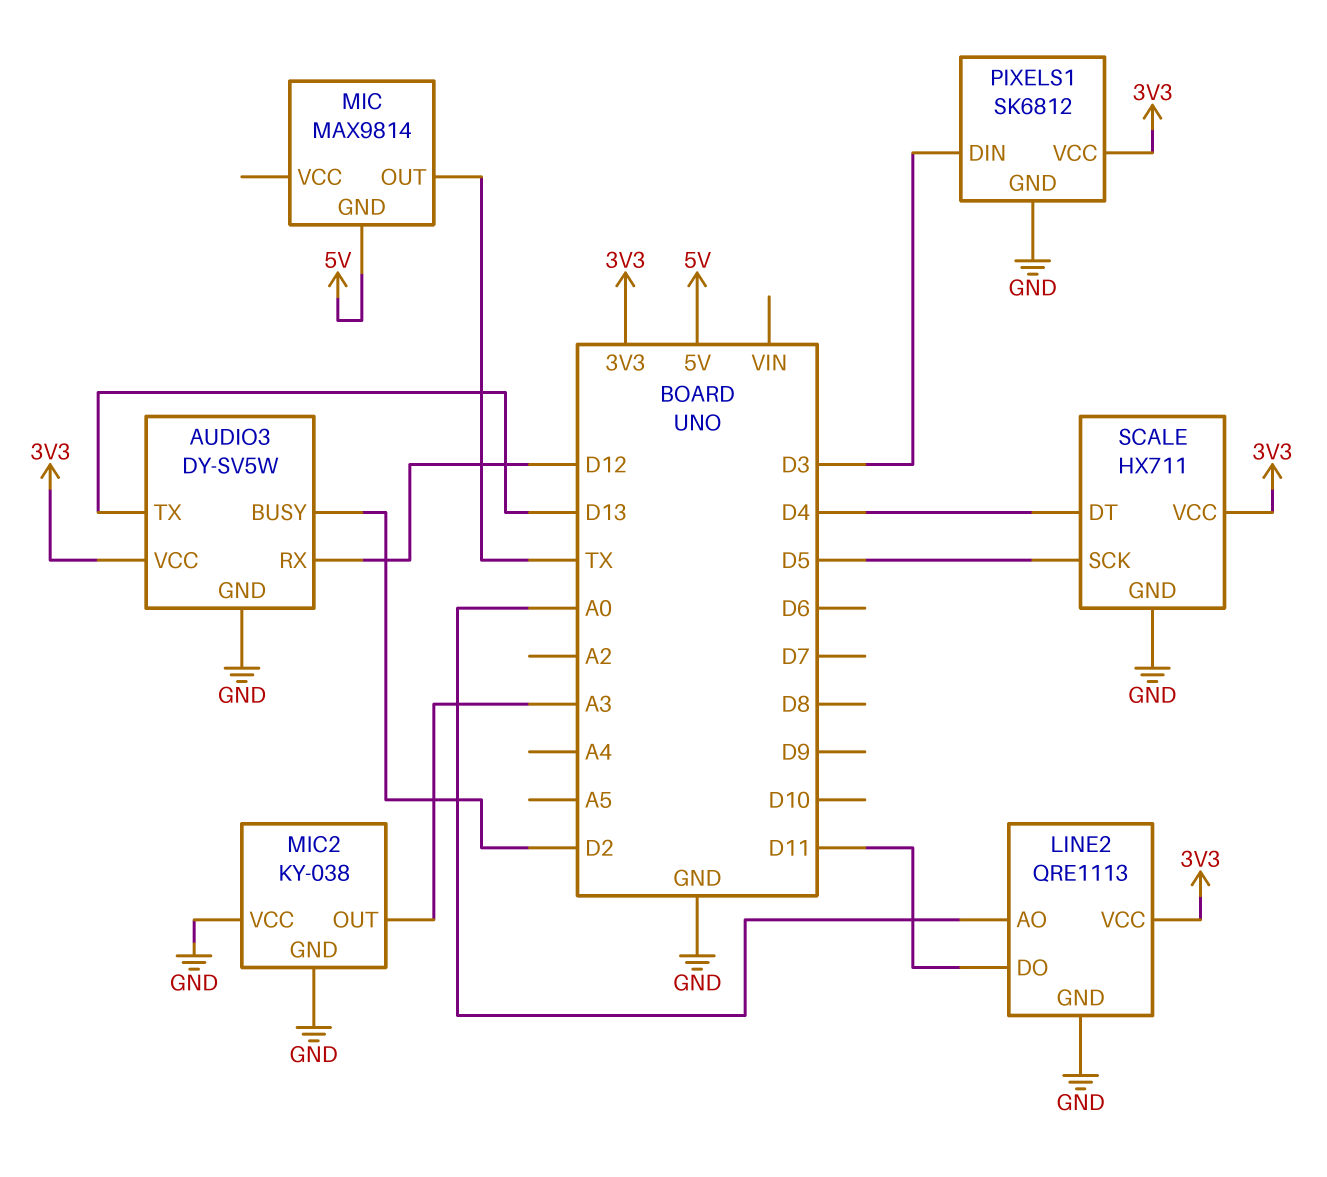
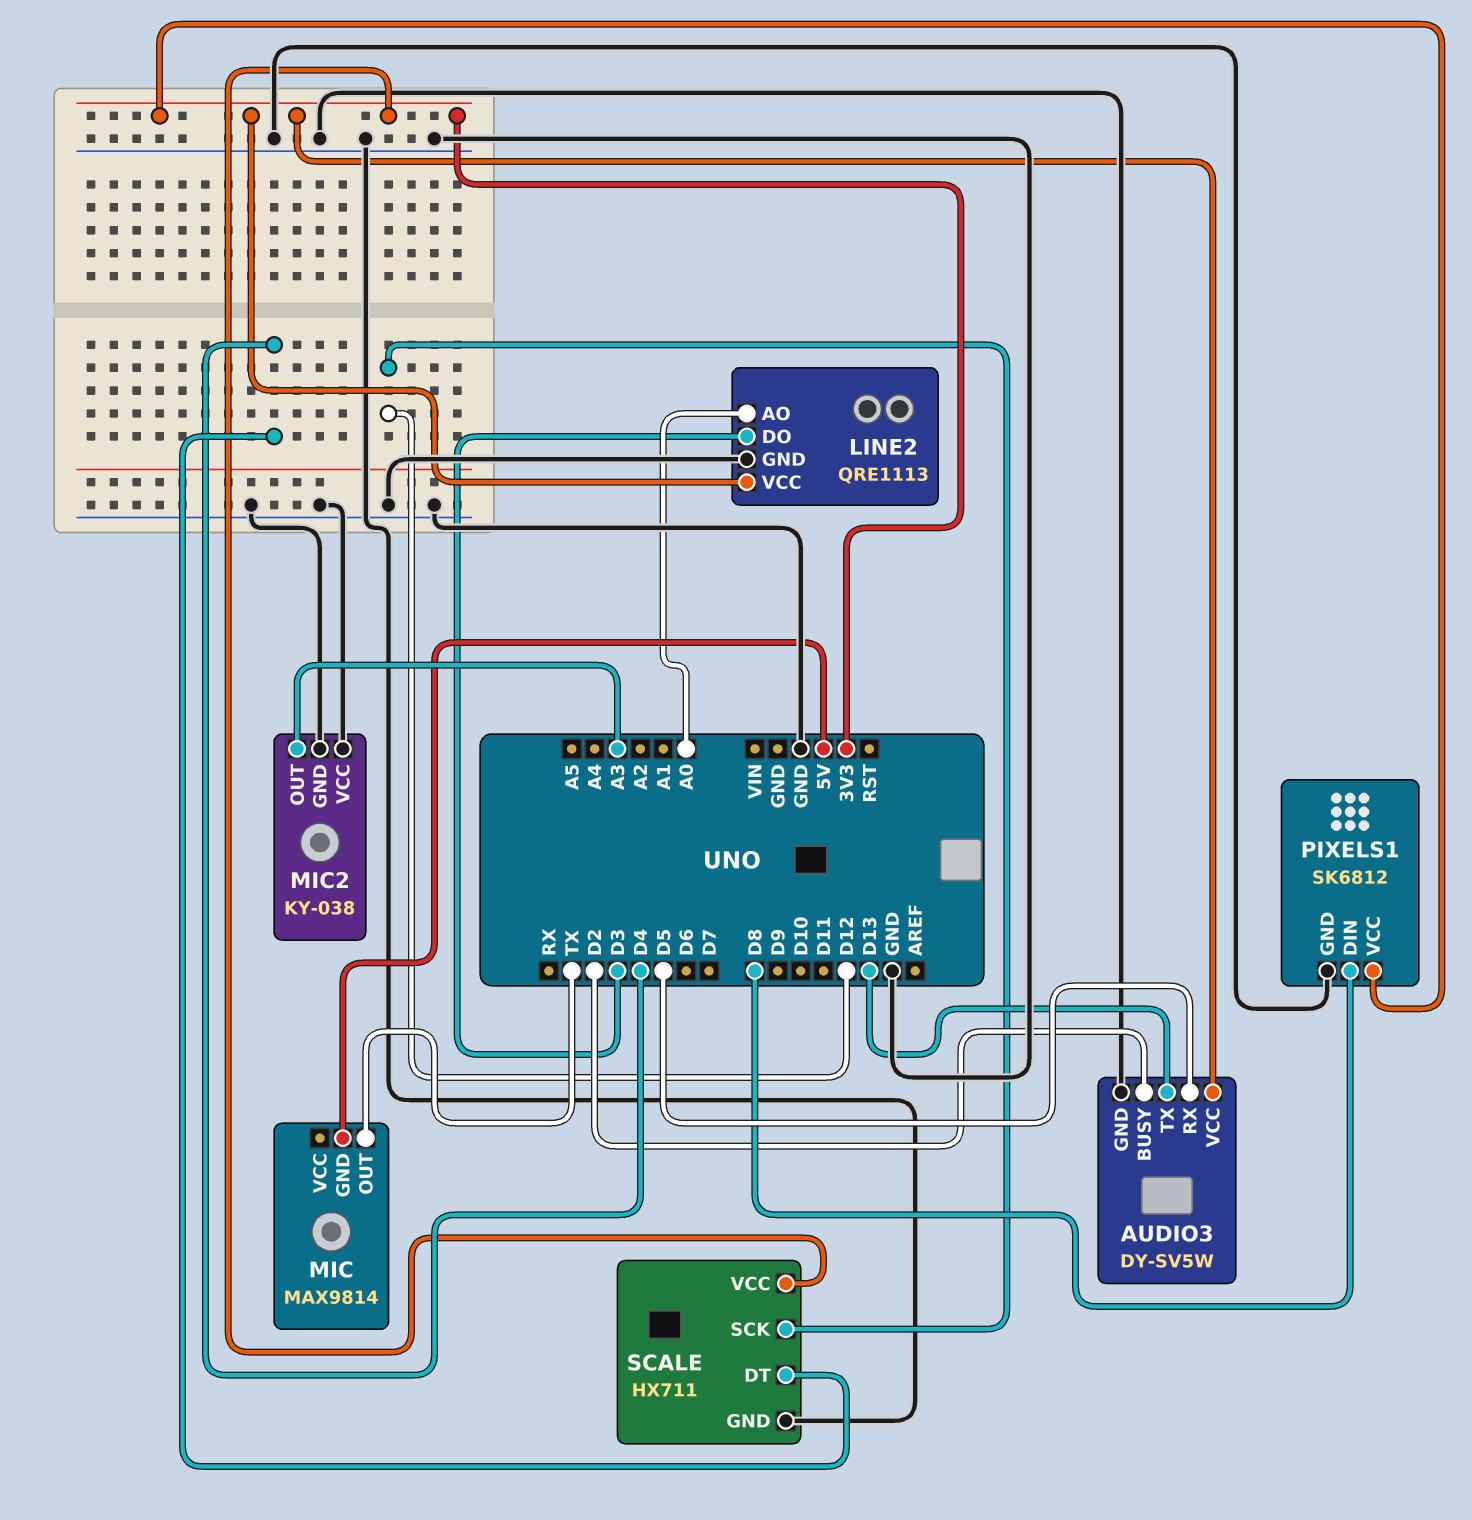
AUDIO3 pin RX: D12 -> D5
LINE2 pin DO: D11 -> D3
PIXELS1 pin DIN: D3 -> D8
SCALE pin SCK: D5 -> D12

